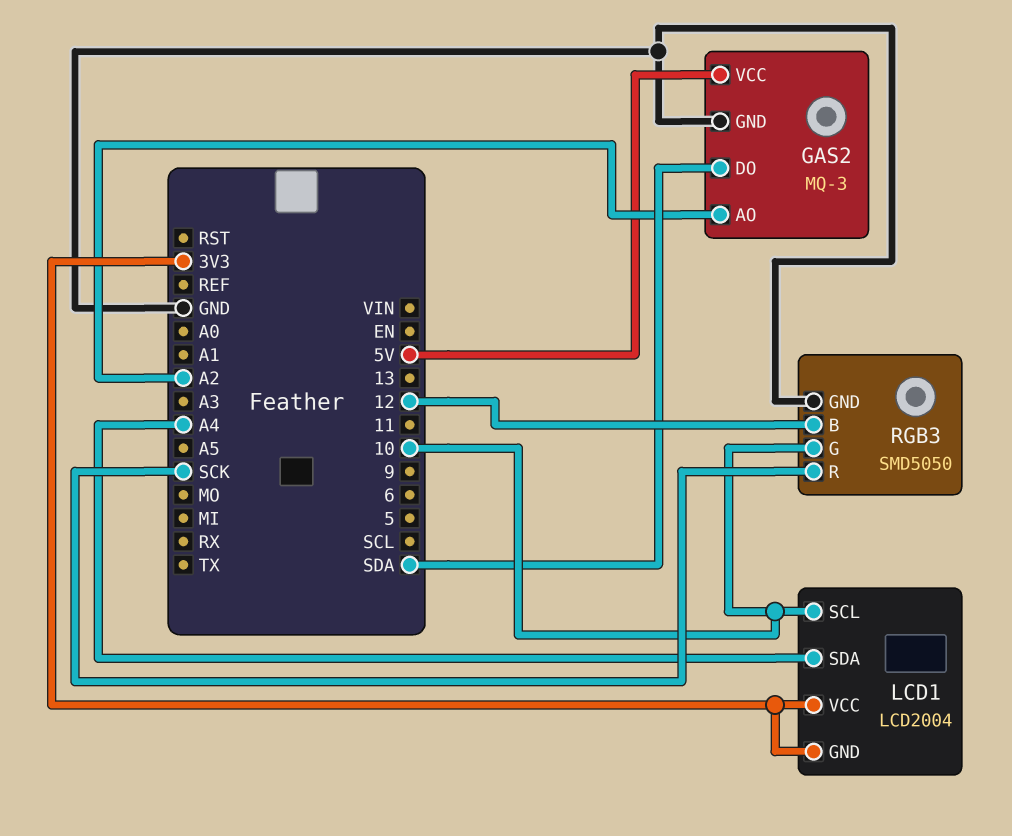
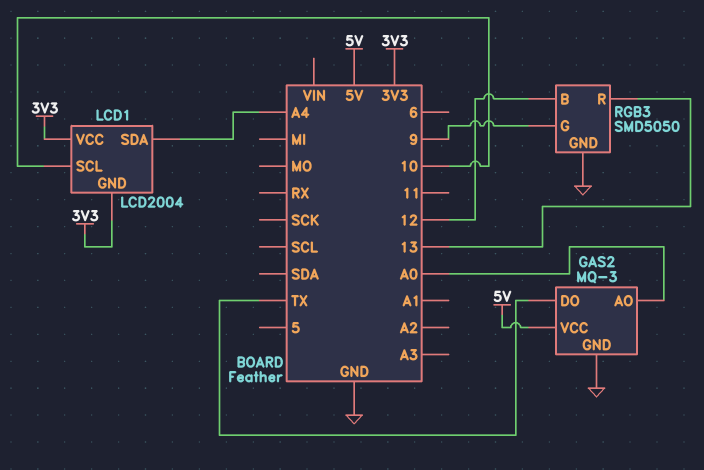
GAS2 pin AO: A2 -> A0
GAS2 pin DO: SDA -> TX
RGB3 pin G: 10 -> 9
RGB3 pin R: SCK -> 13

